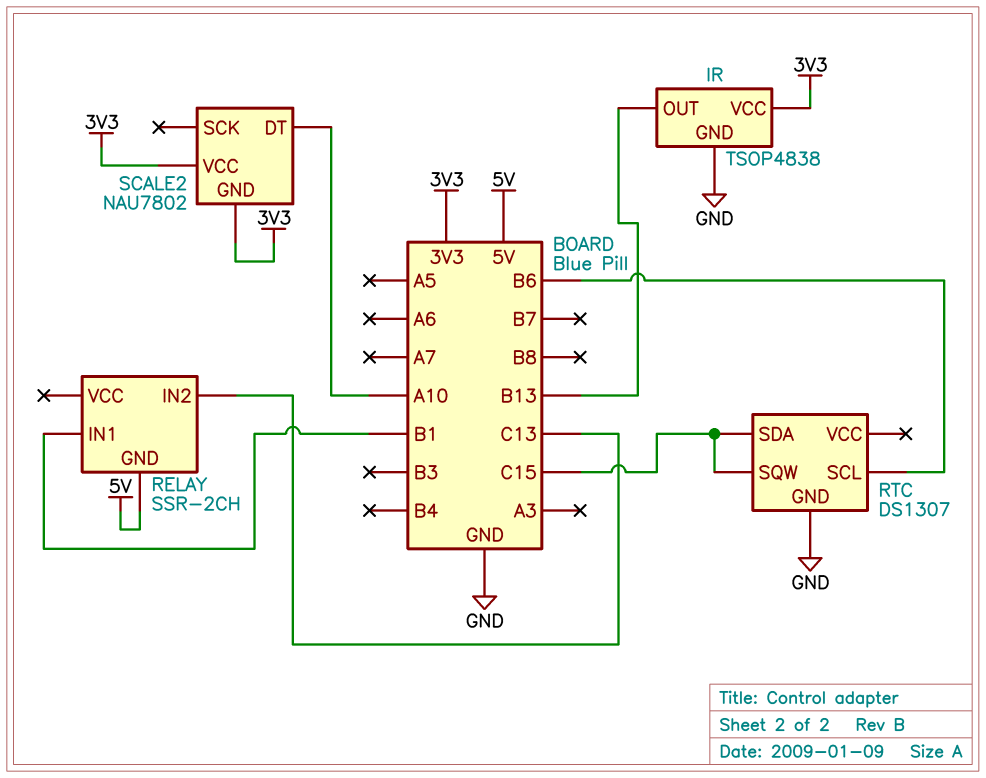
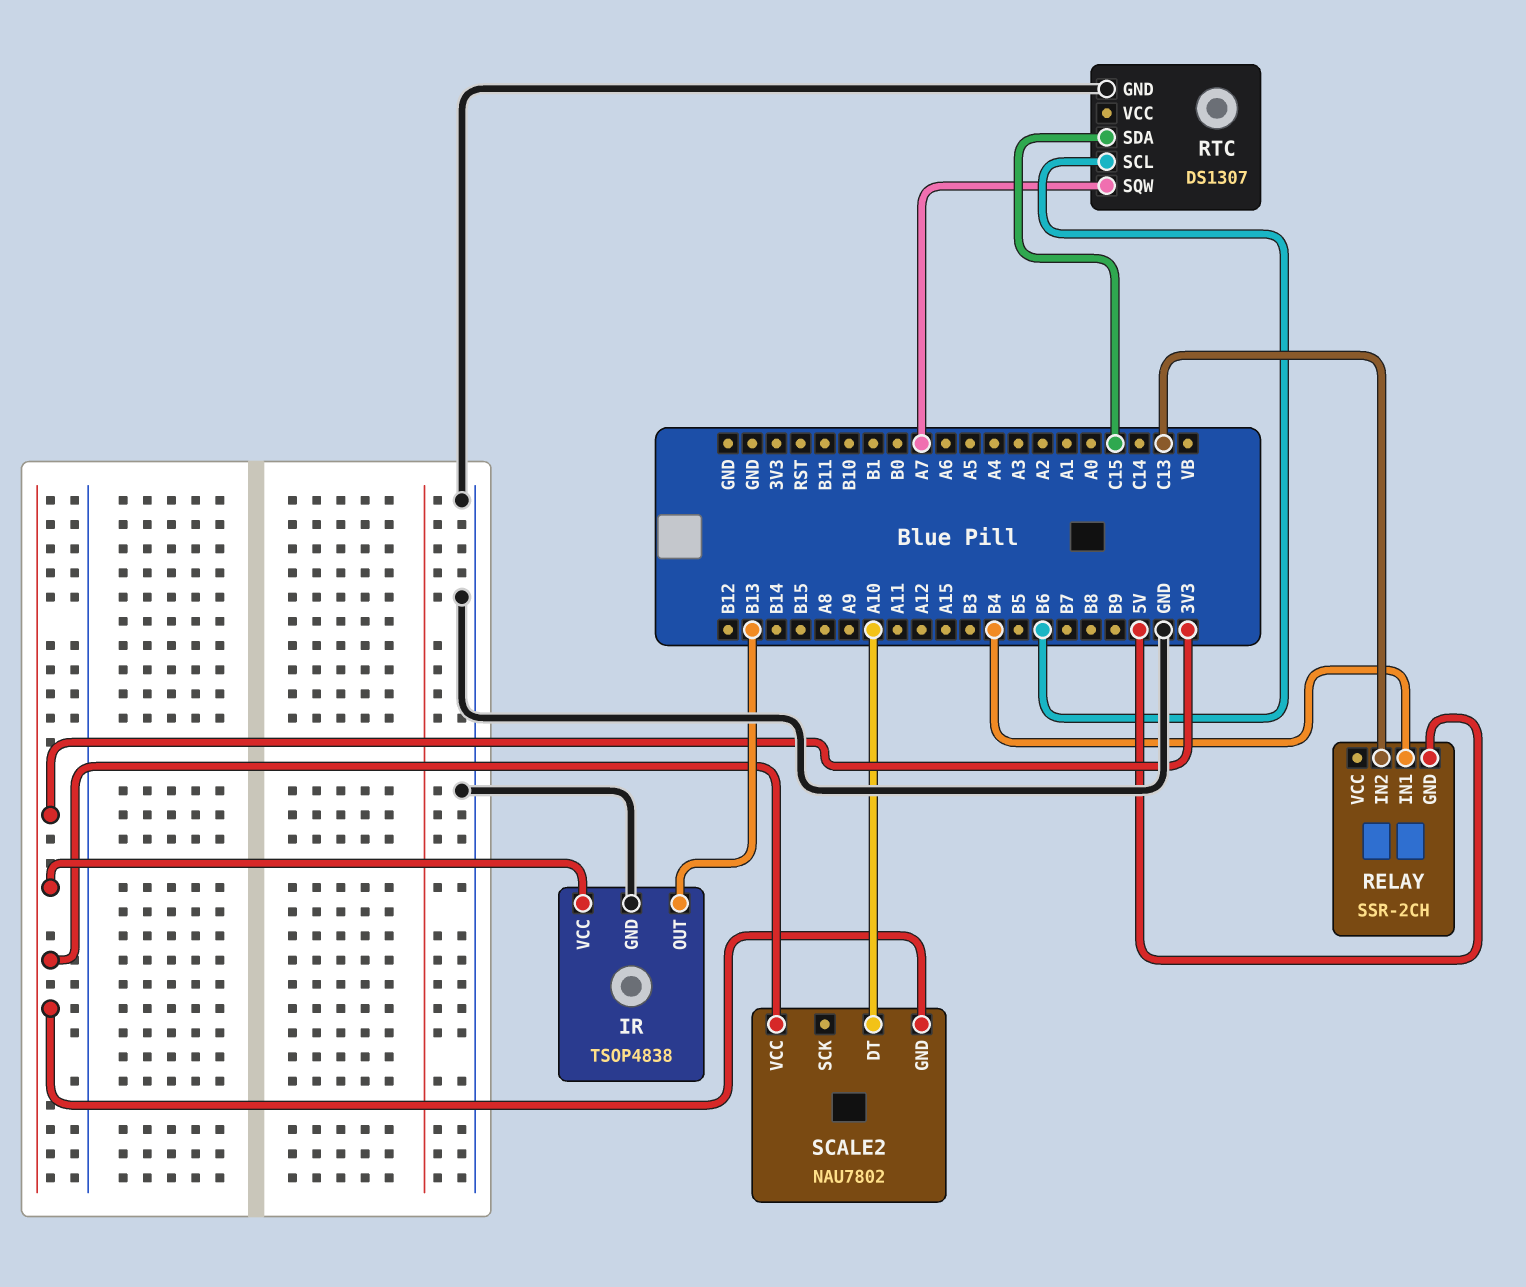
RELAY pin IN1: B1 -> B4
RTC pin SQW: C15 -> A7

